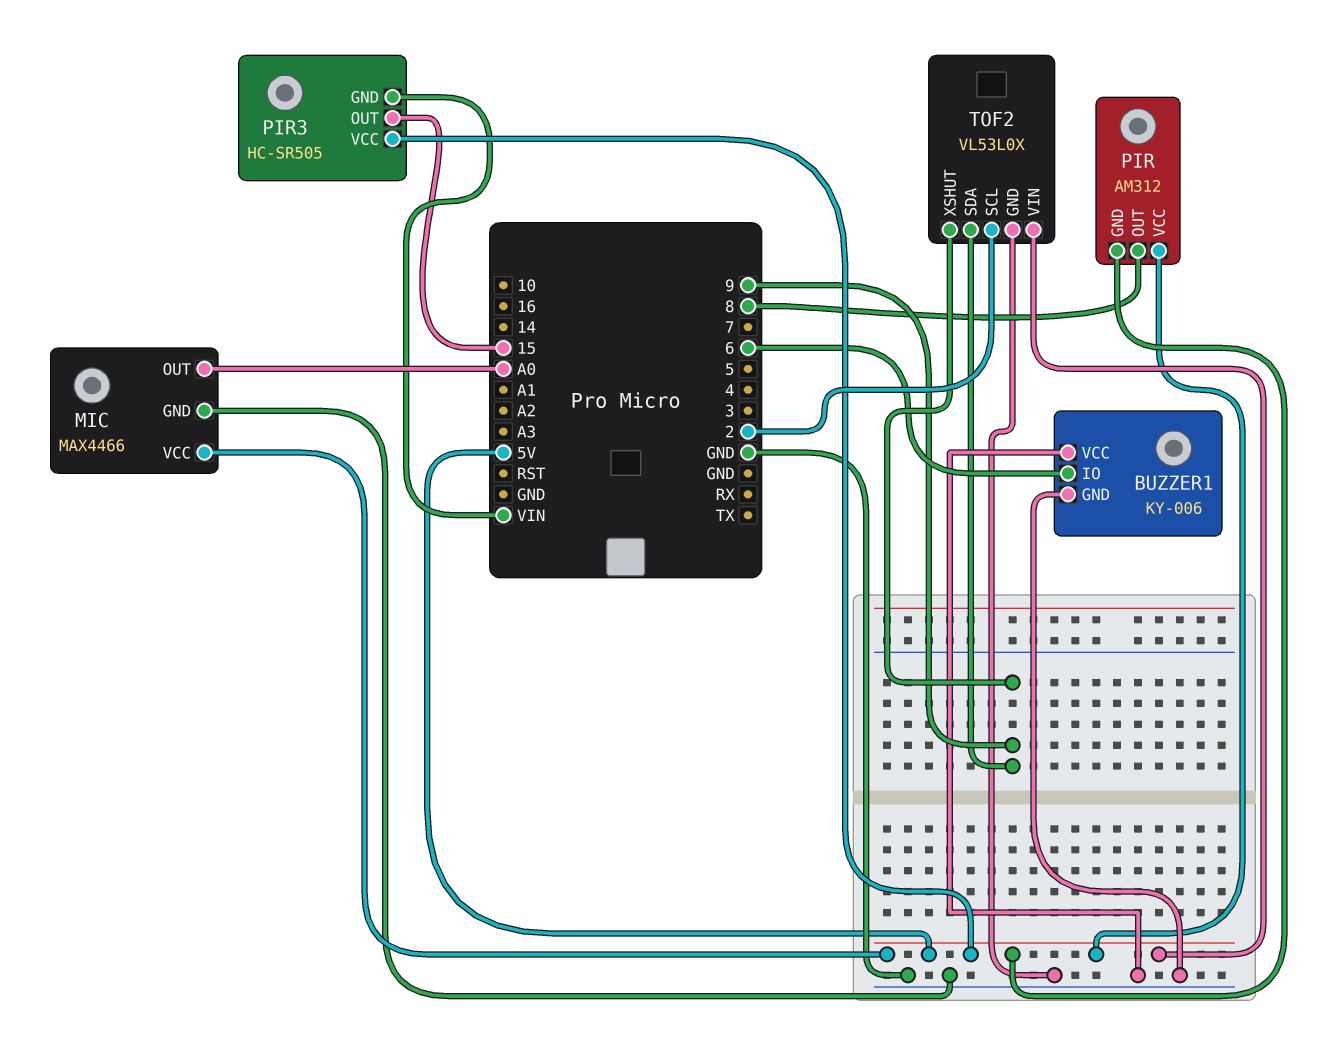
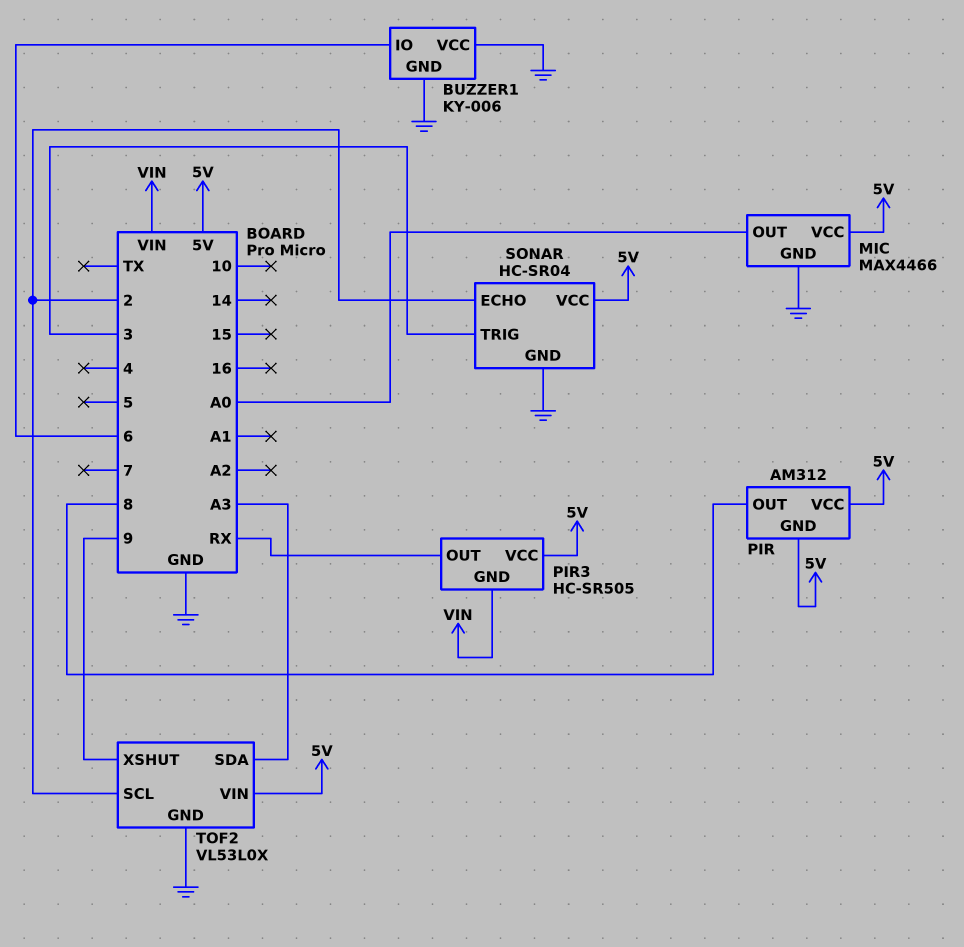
PIR3 pin OUT: 15 -> RX
SONAR: none -> HC-SR04
SONAR pin ECHO: none -> 2
SONAR pin GND: none -> GND
SONAR pin TRIG: none -> 3
SONAR pin VCC: none -> 5V
TOF2 pin SDA: 9 -> A3

